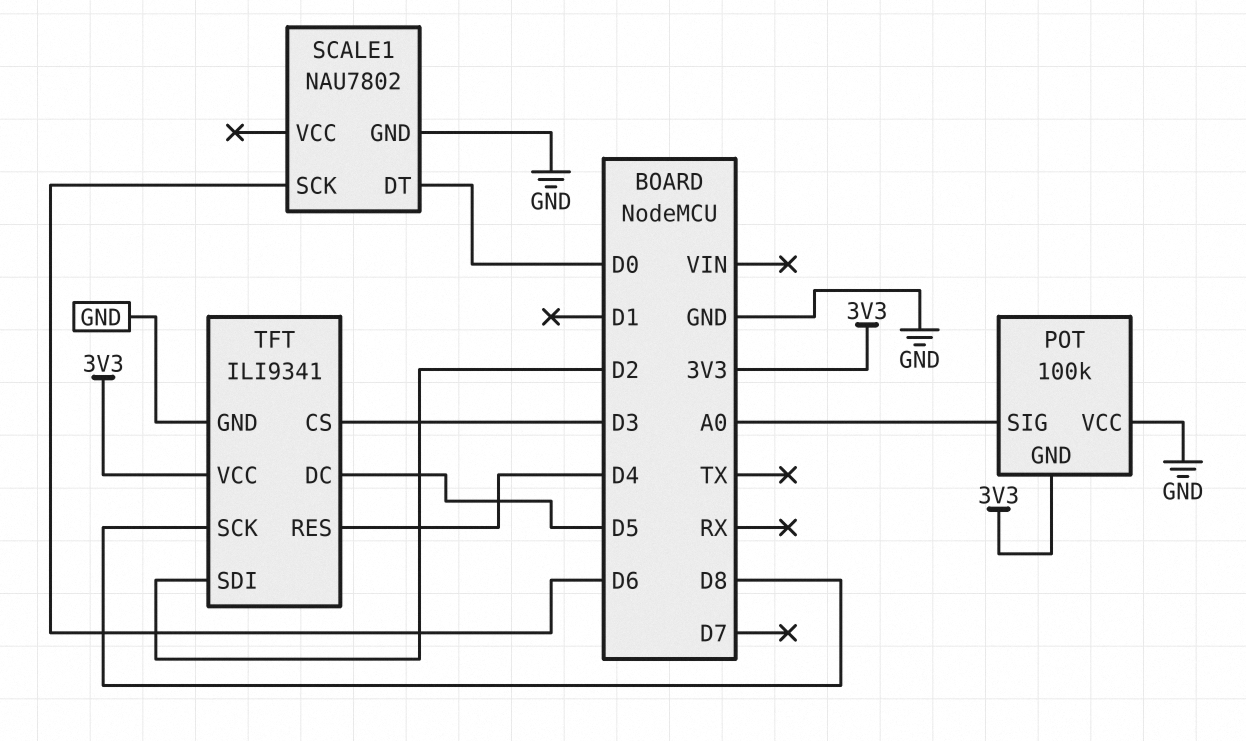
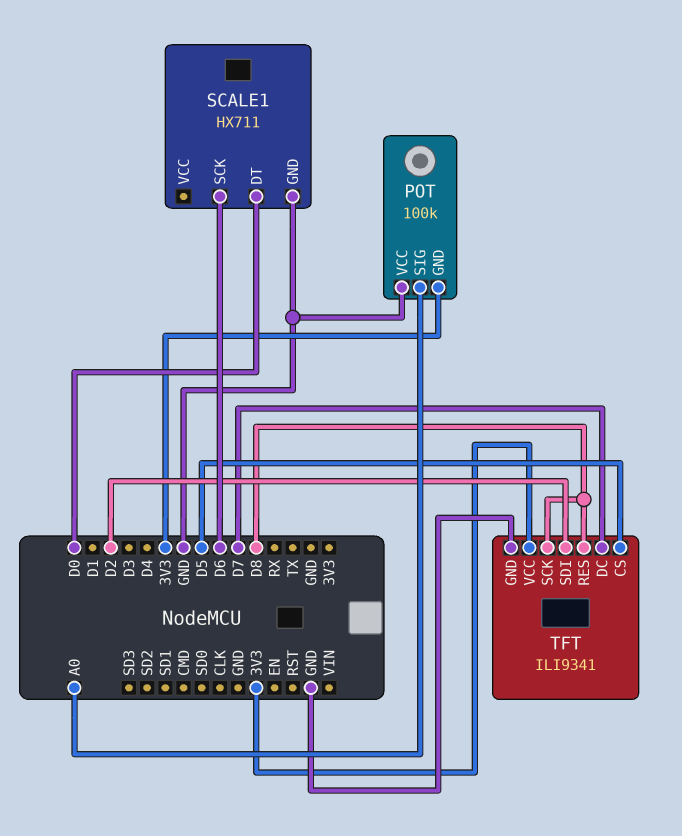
SCALE1: NAU7802 -> HX711
TFT pin CS: D3 -> D5
TFT pin DC: D5 -> D7
TFT pin RES: D4 -> D8

